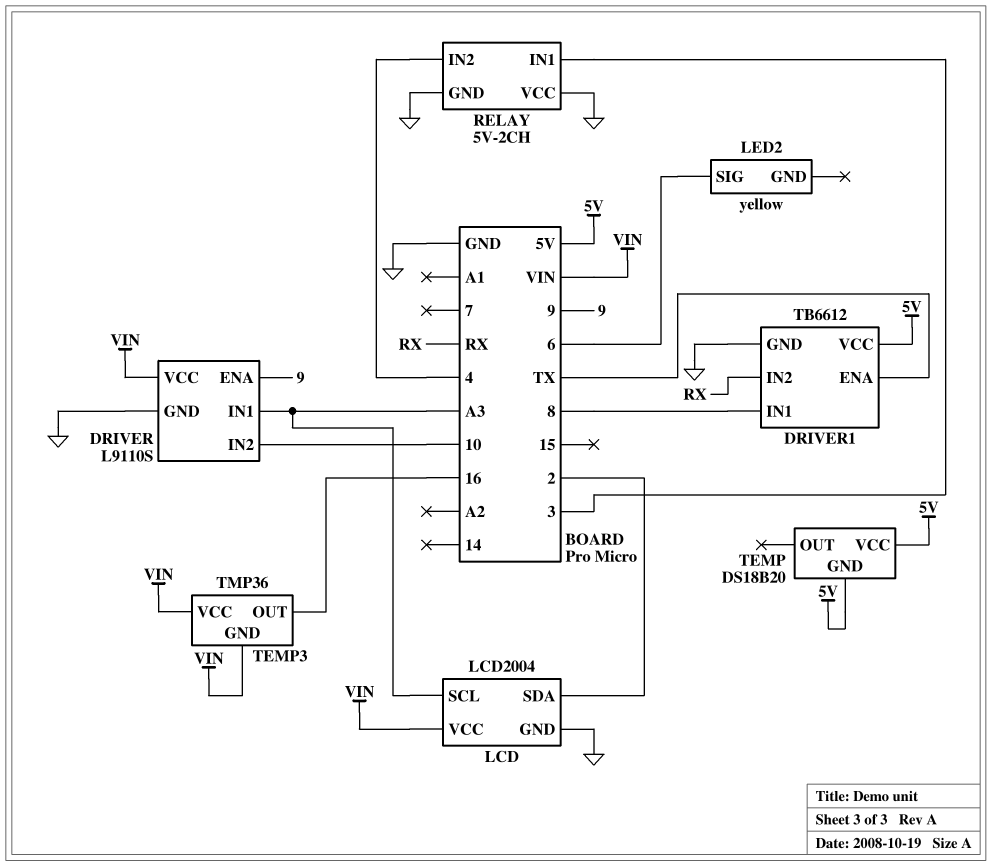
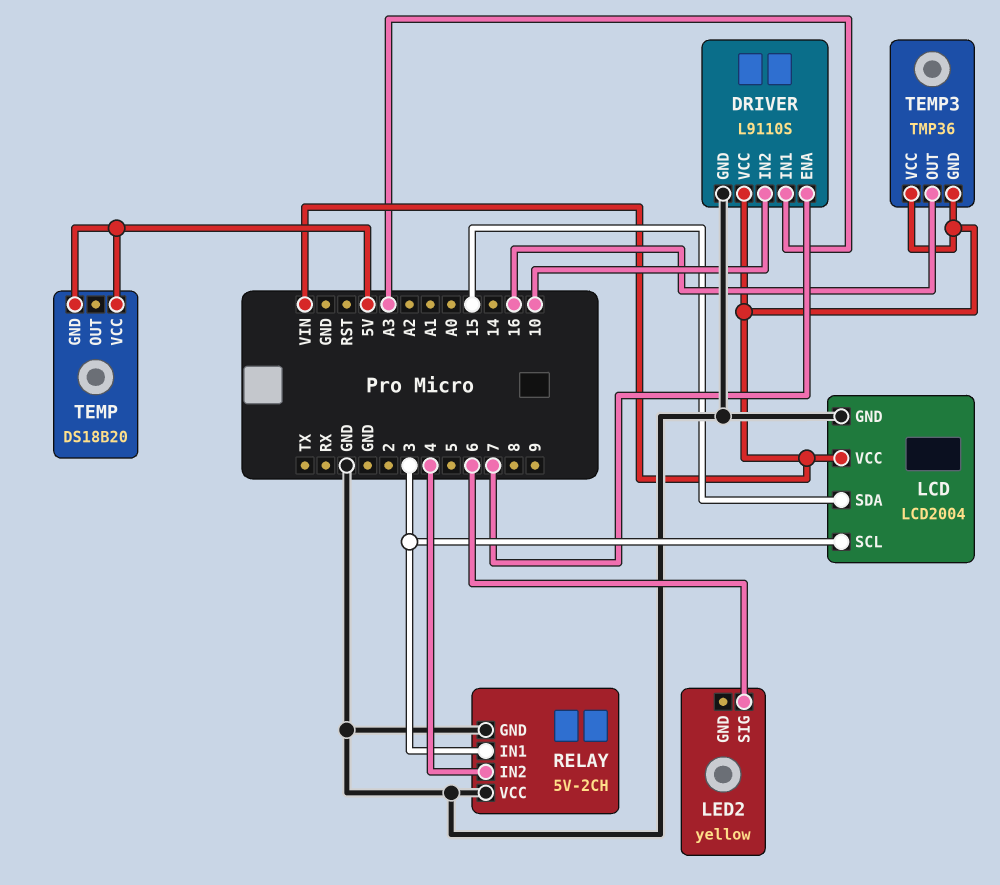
DRIVER pin ENA: 9 -> 7
DRIVER1: TB6612 -> none
DRIVER1 pin ENA: TX -> none
DRIVER1 pin GND: GND -> none
DRIVER1 pin IN1: 8 -> none
DRIVER1 pin IN2: RX -> none
DRIVER1 pin VCC: 5V -> none
LCD pin SCL: A3 -> 3
LCD pin SDA: 2 -> 15

